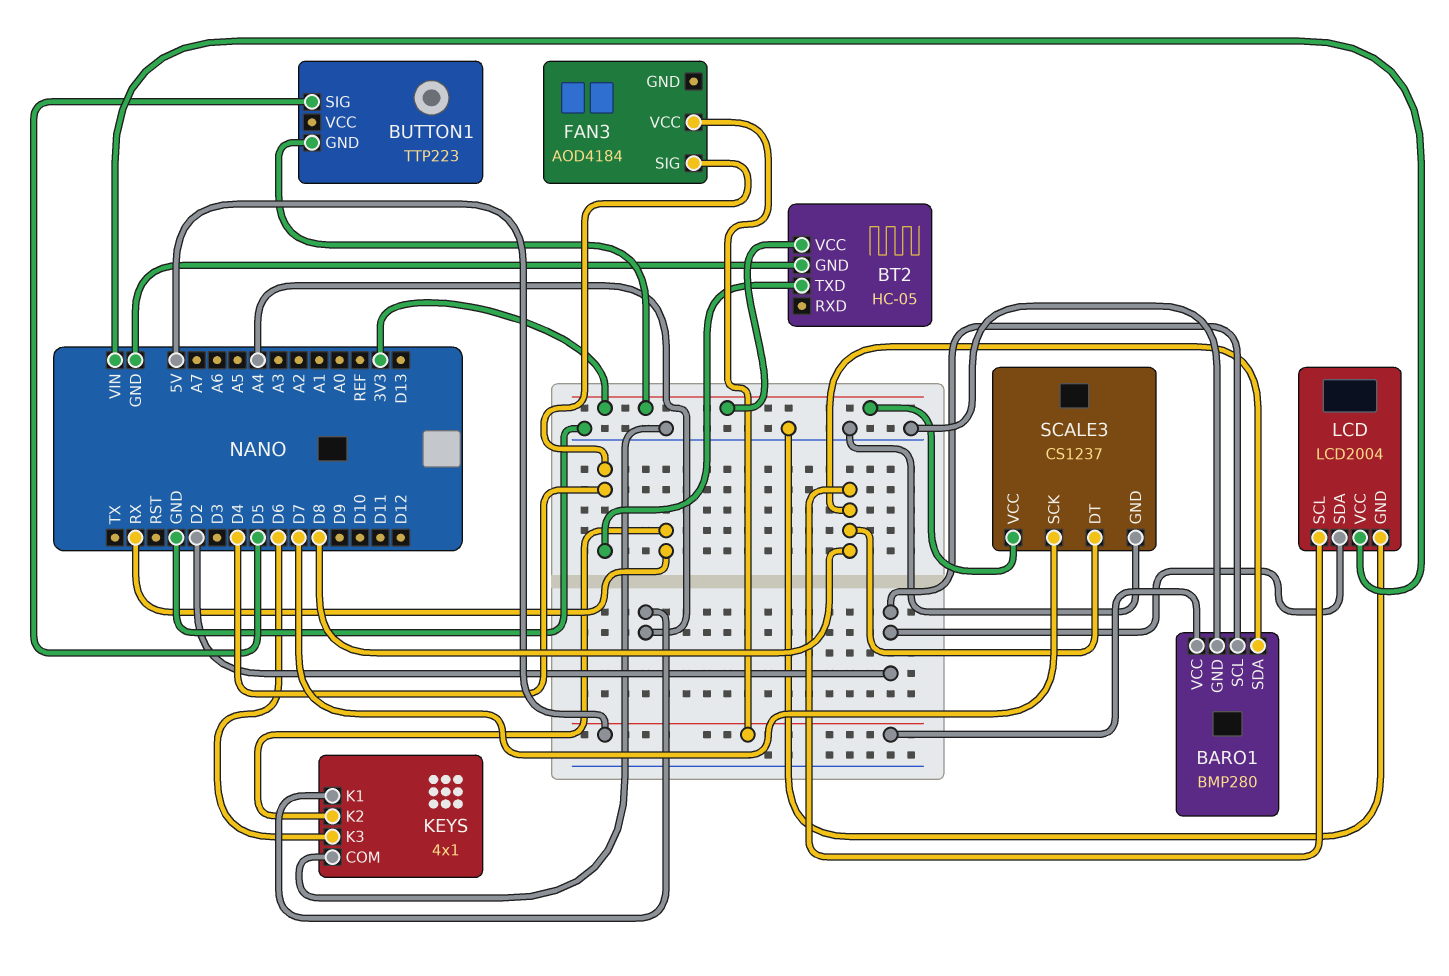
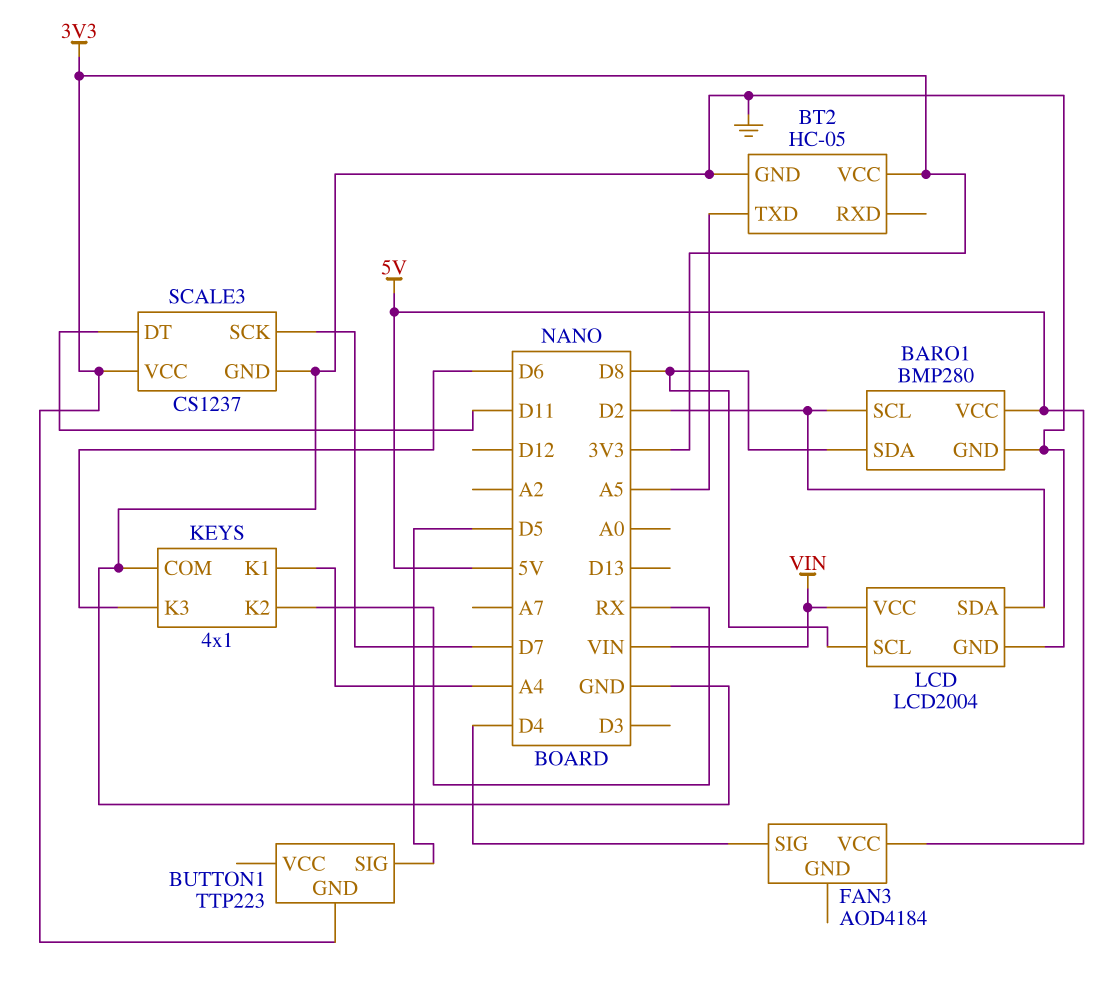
BT2 pin TXD: D4 -> A5
SCALE3 pin DT: D8 -> D11

